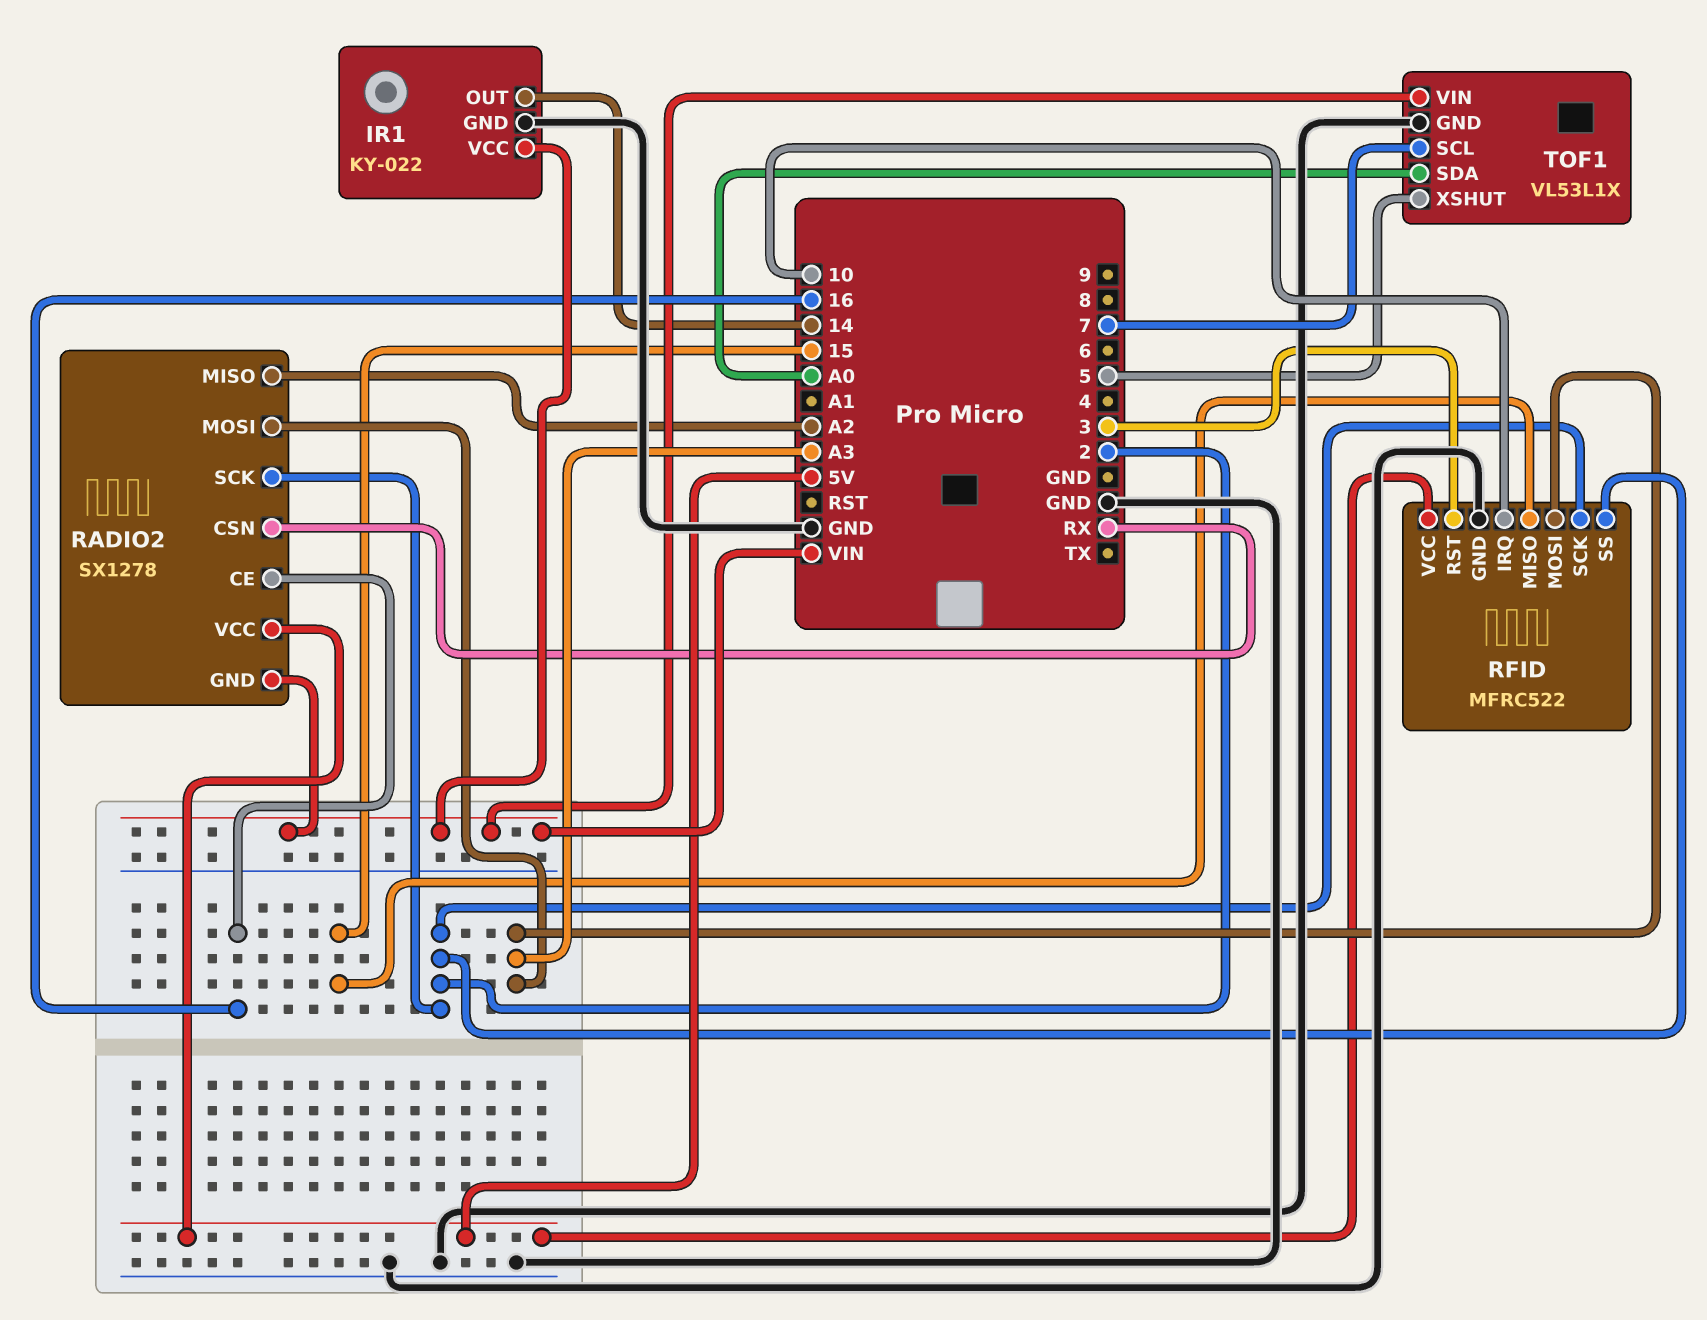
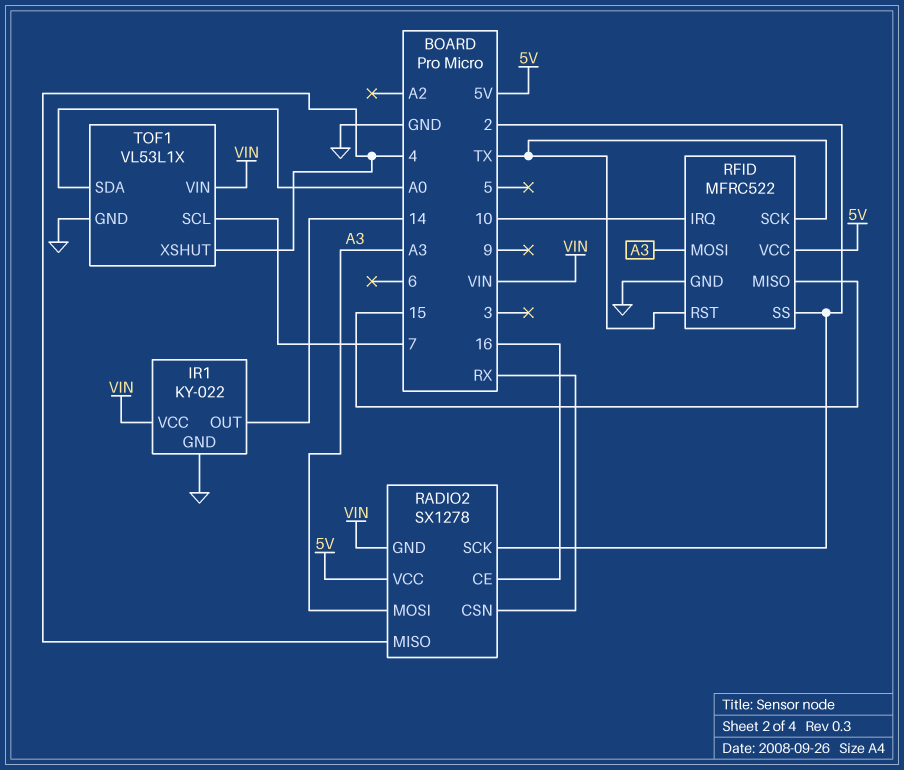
RADIO2 pin MISO: A2 -> 4
RFID pin RST: 3 -> TX
RFID pin SCK: 2 -> TX
TOF1 pin XSHUT: 5 -> 4

